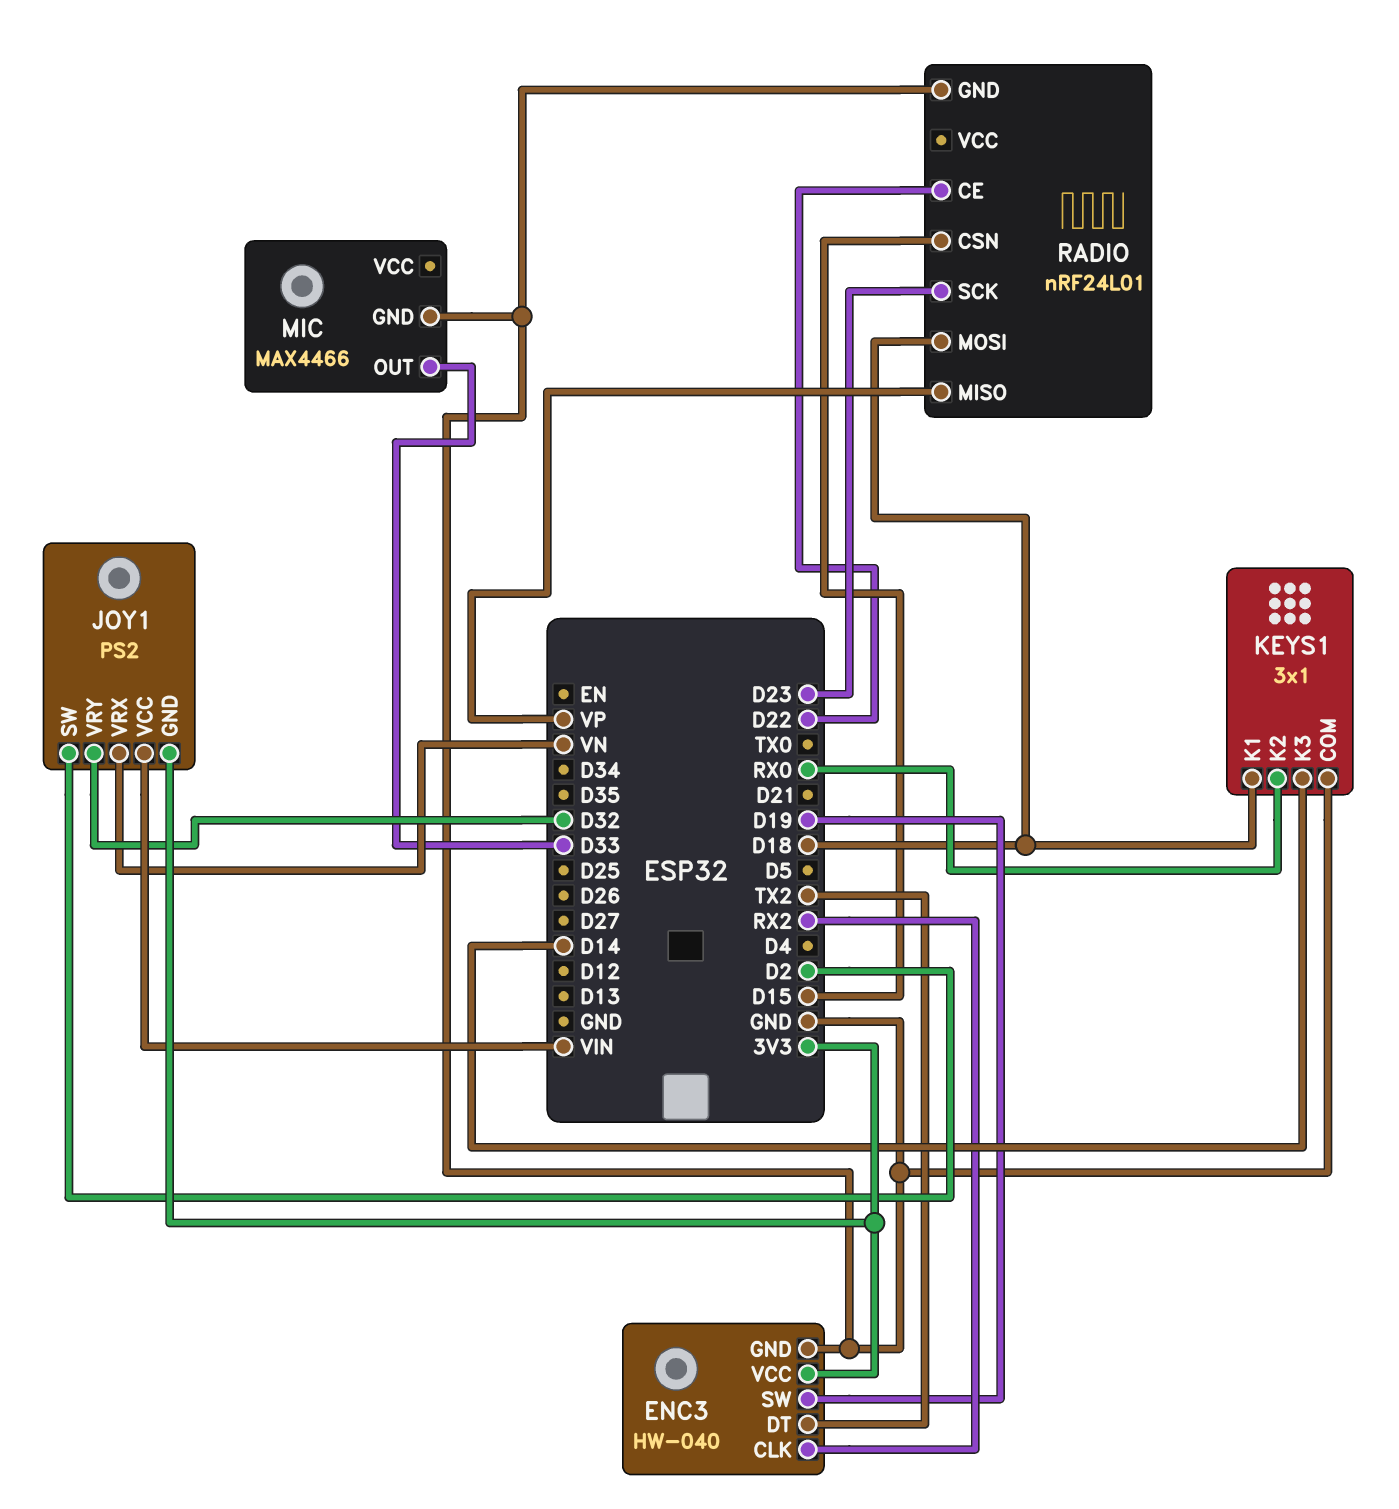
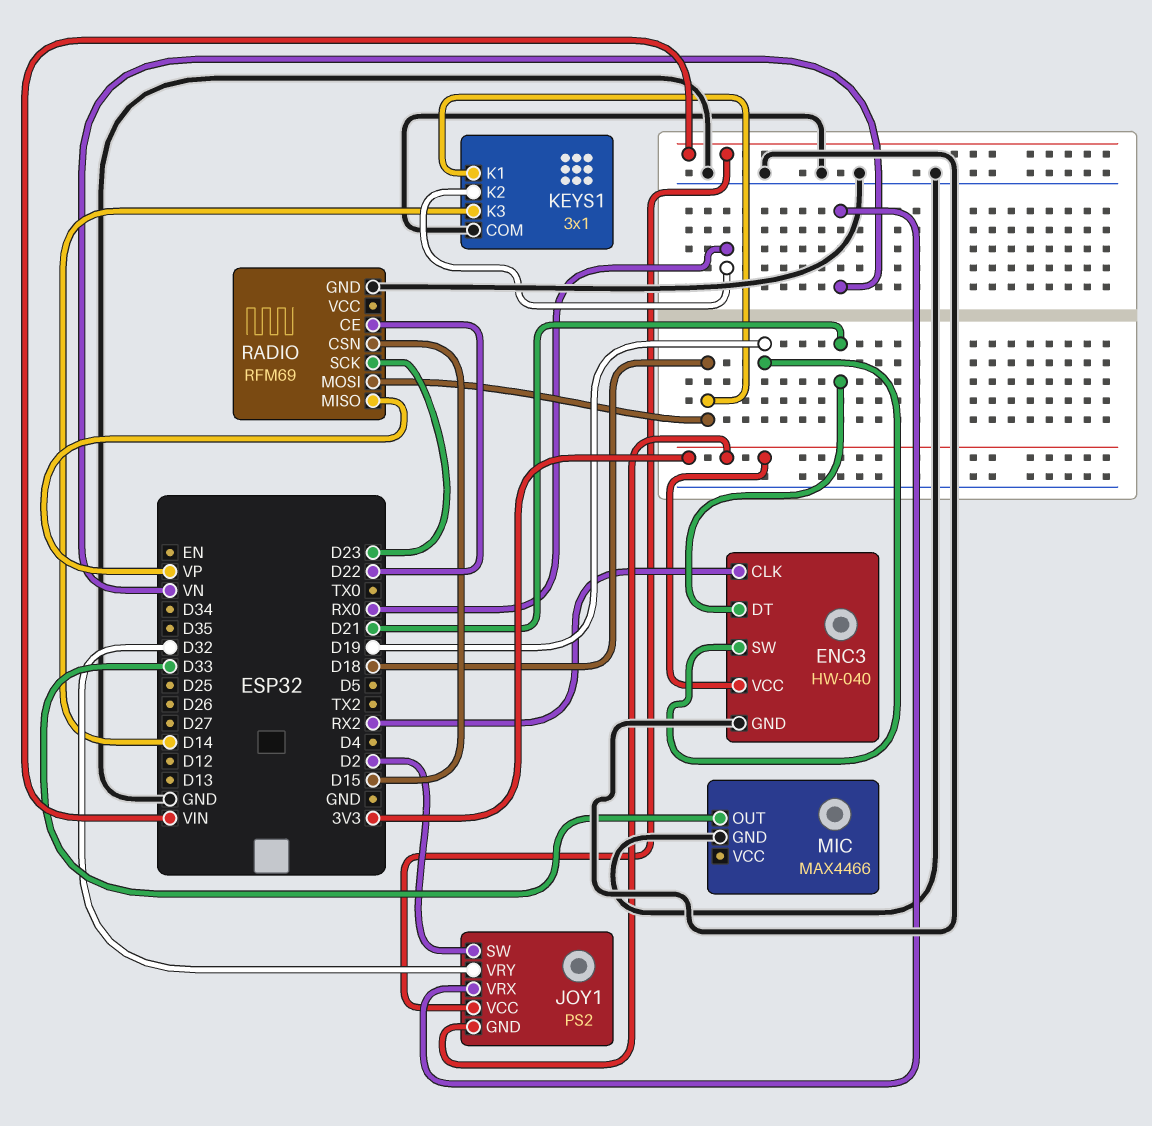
ENC3 pin DT: TX2 -> D21
RADIO: nRF24L01 -> RFM69

